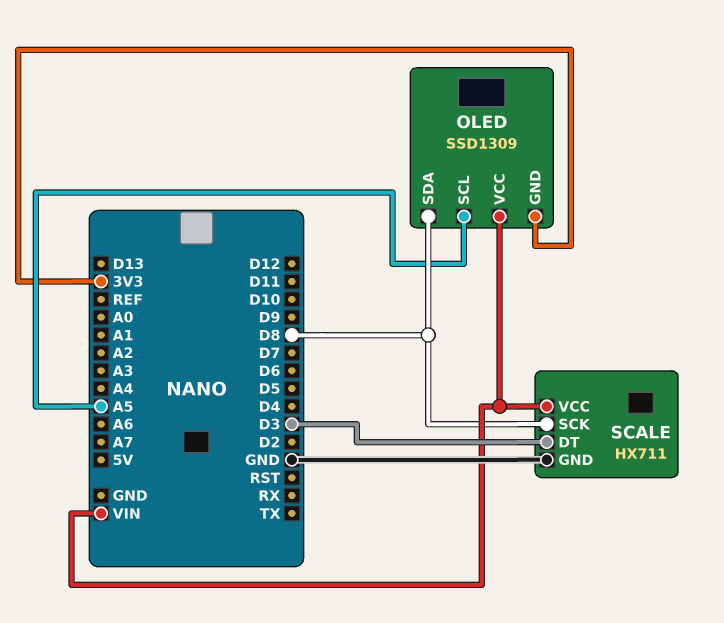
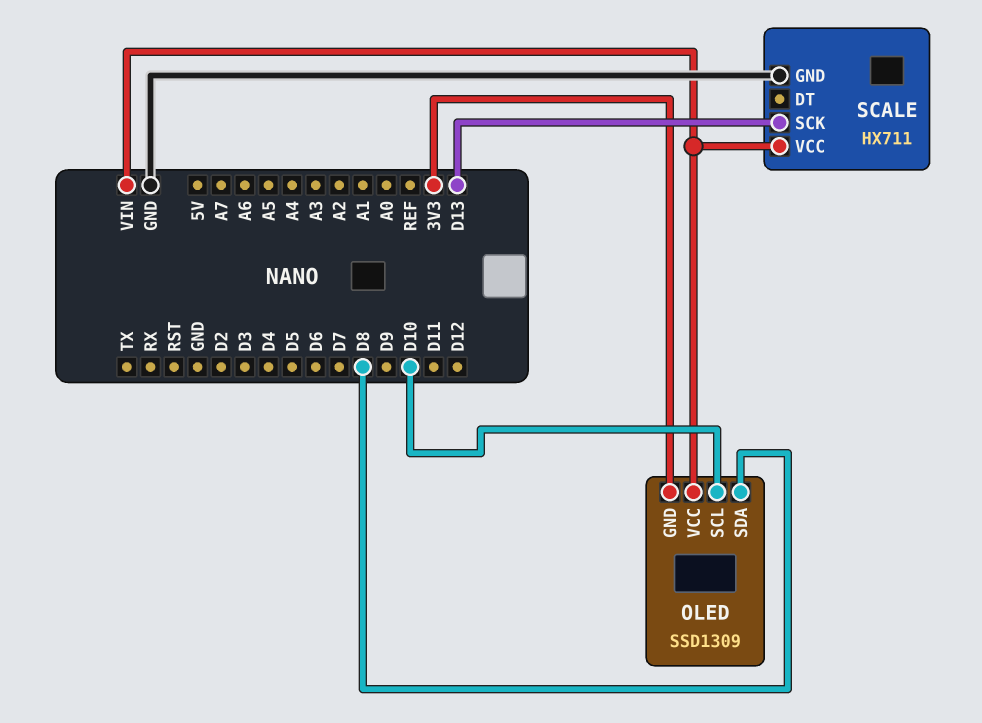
OLED pin SCL: A5 -> D10
SCALE pin DT: D3 -> none
SCALE pin SCK: D8 -> D13

